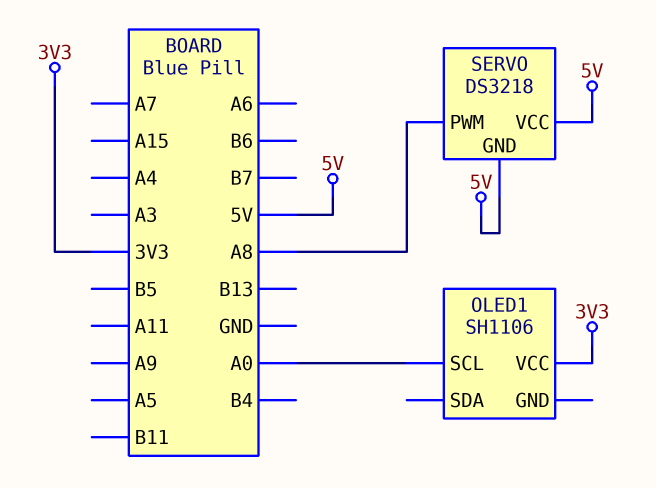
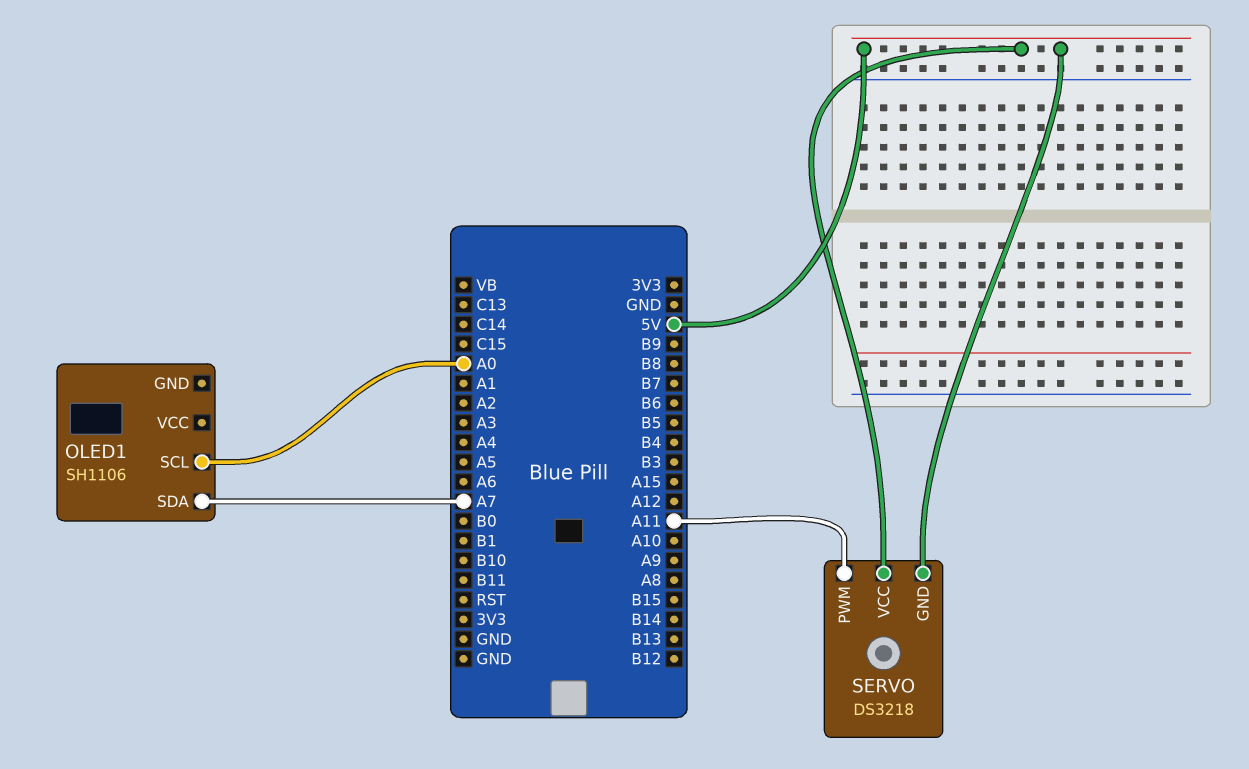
OLED1 pin SDA: none -> A7
OLED1 pin VCC: 3V3 -> none
SERVO pin PWM: A8 -> A11

